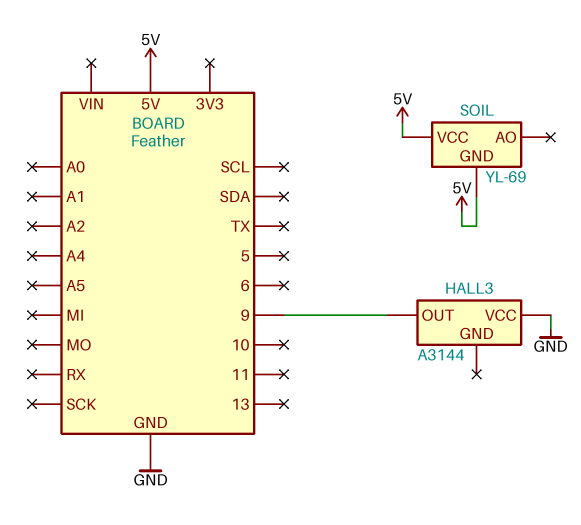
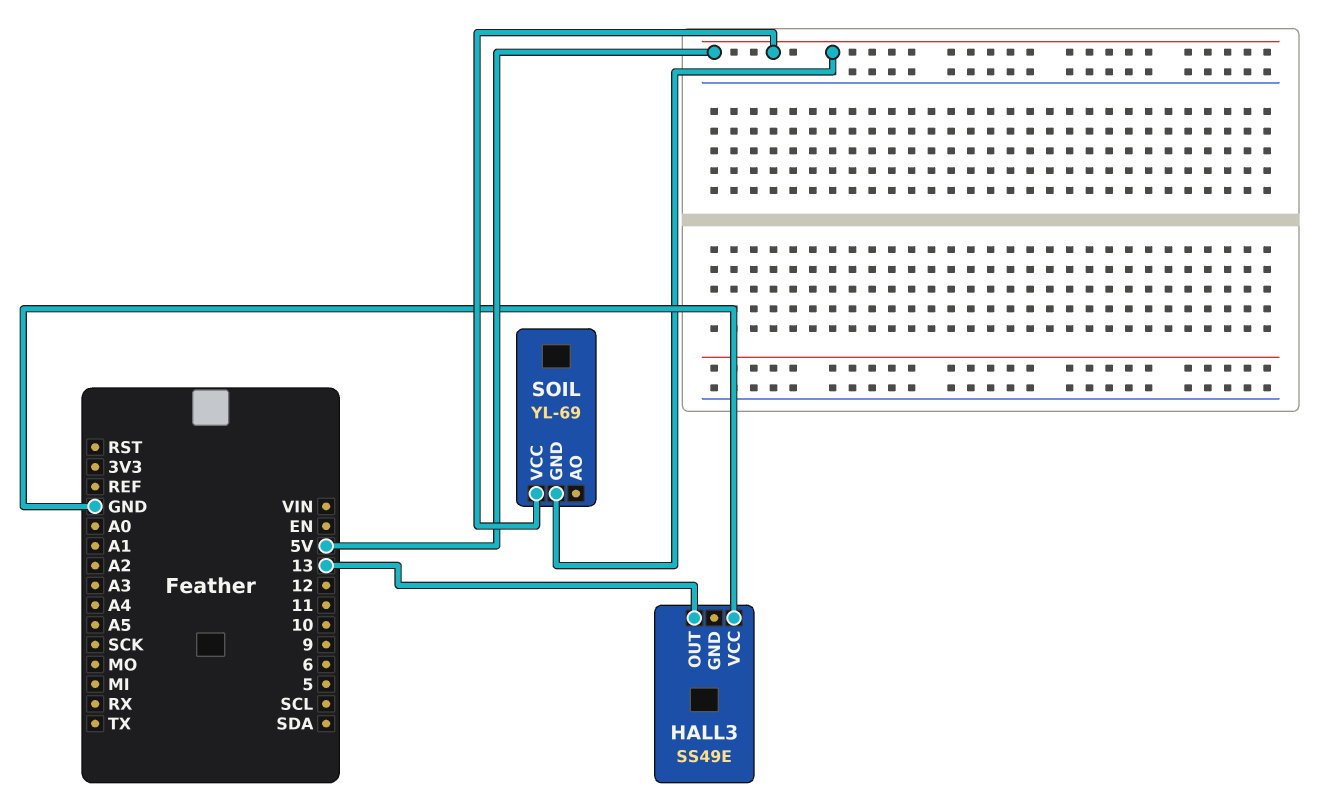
HALL3: A3144 -> SS49E
HALL3 pin OUT: 9 -> 13

